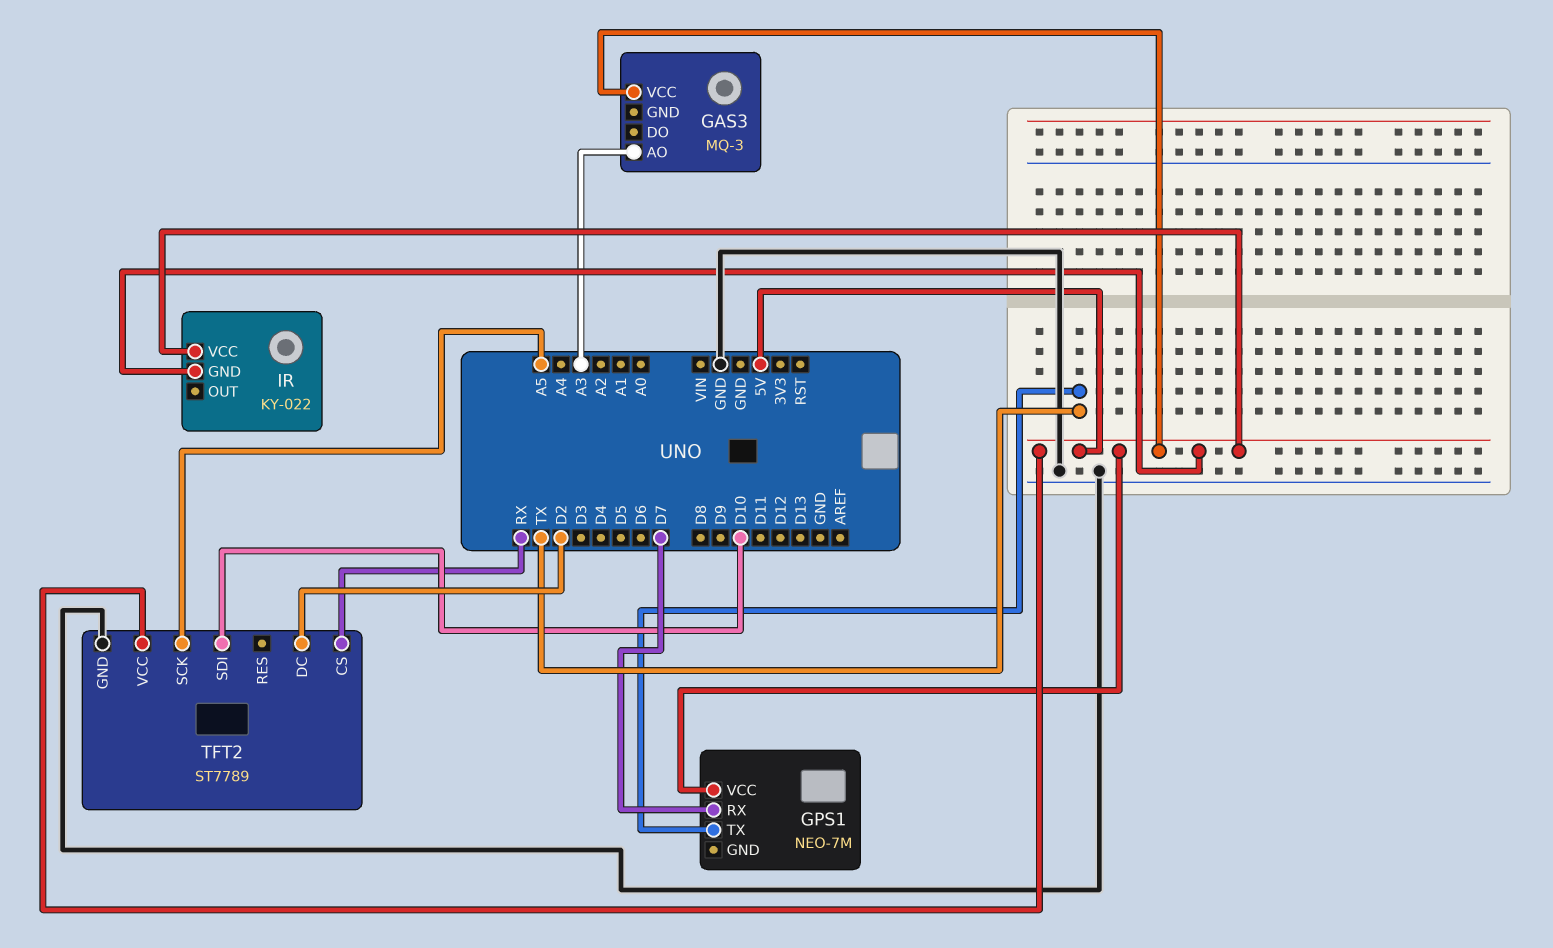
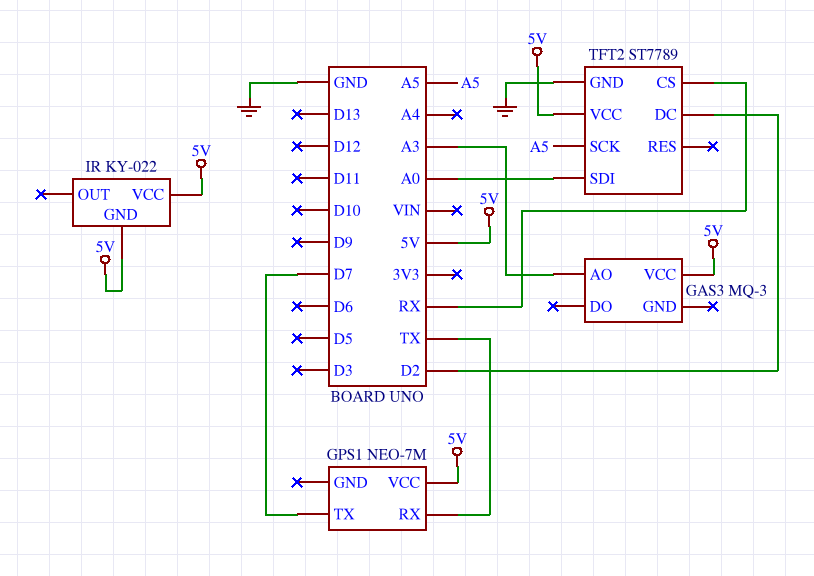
GPS1 pin RX: D7 -> TX
GPS1 pin TX: TX -> D7
TFT2 pin SDI: D10 -> A0

